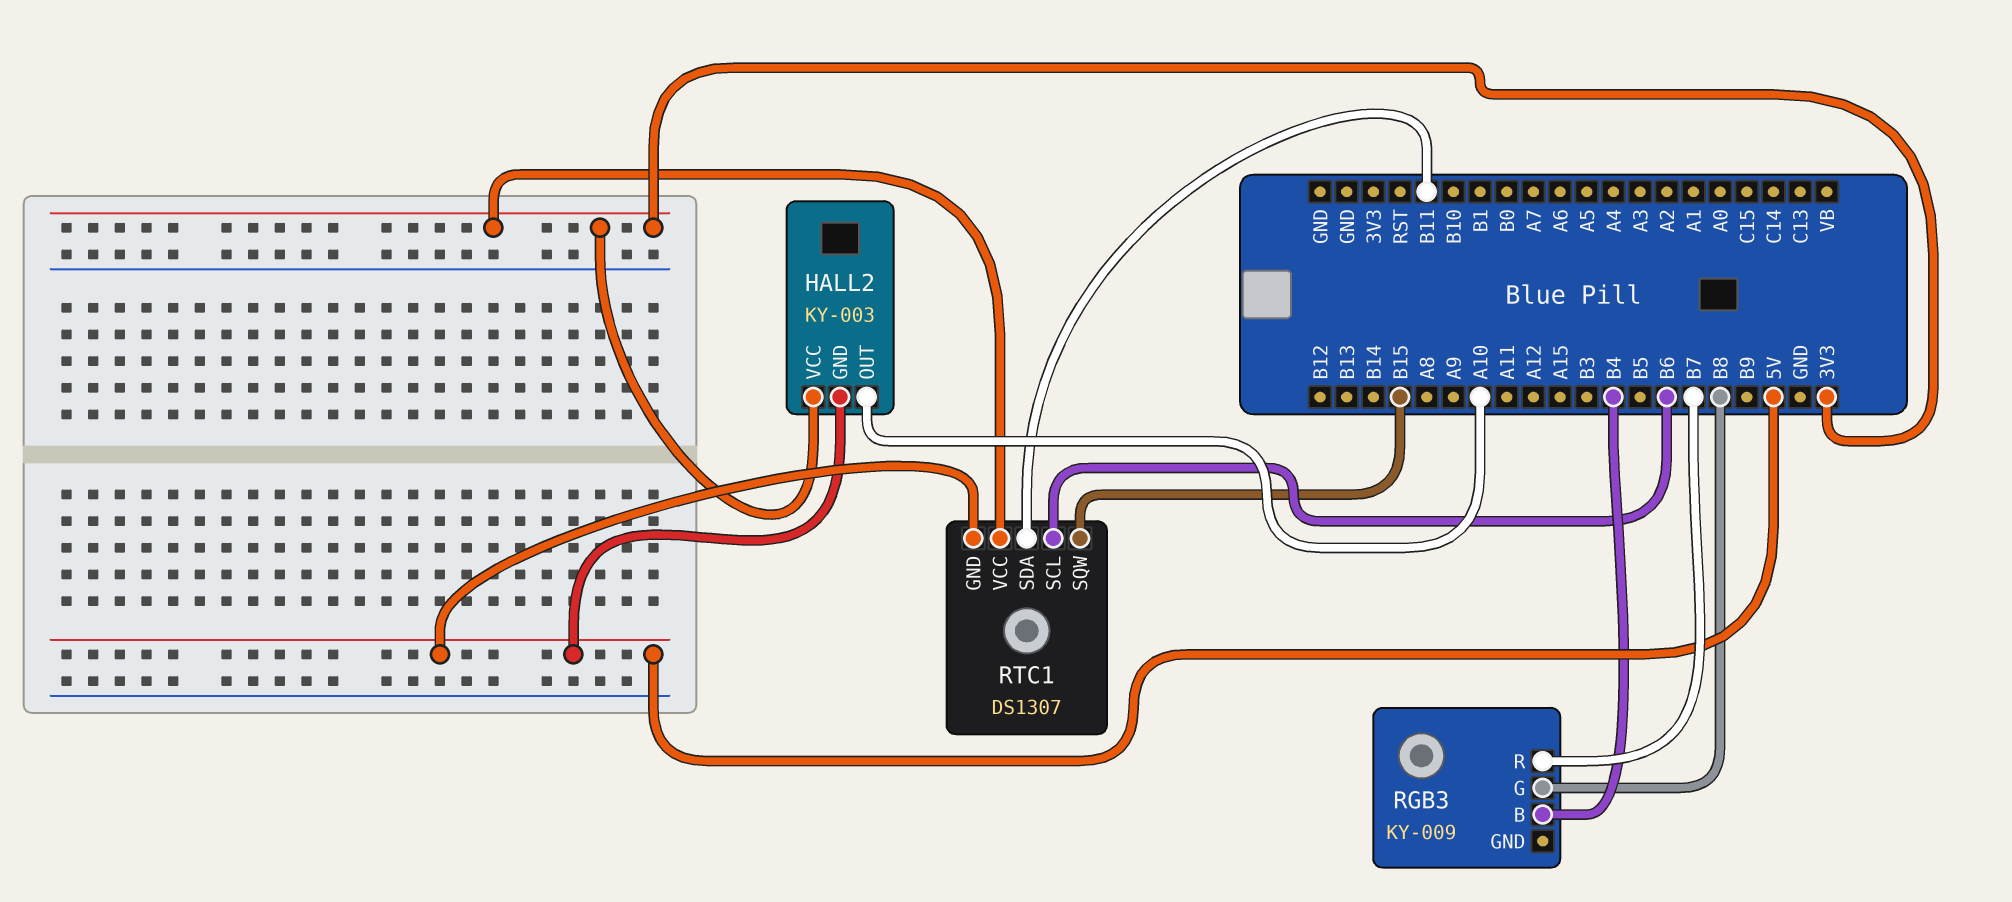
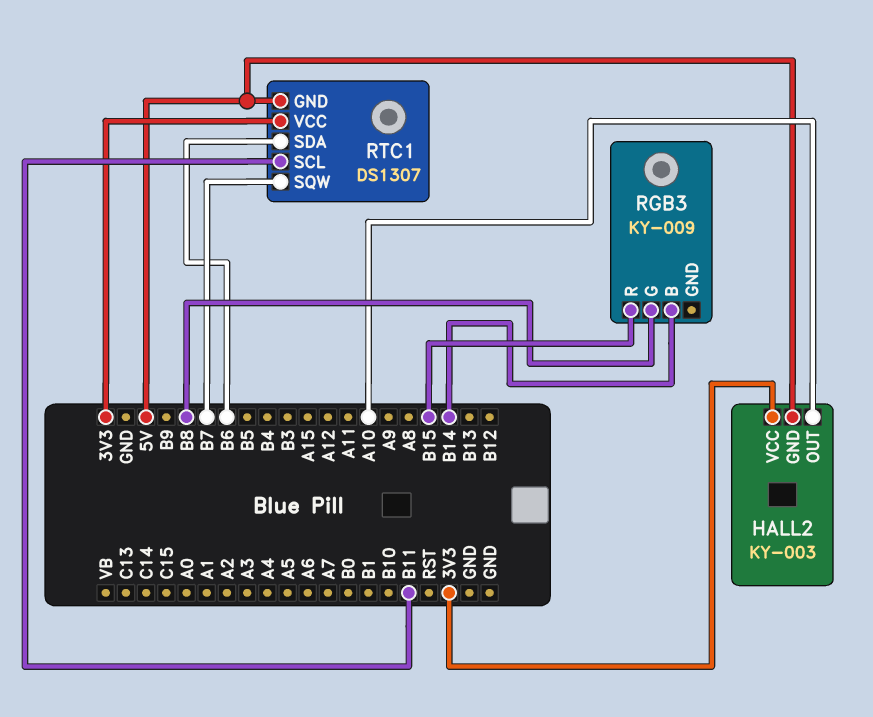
RGB3 pin B: B4 -> B14
RGB3 pin R: B7 -> B15
RTC1 pin SCL: B6 -> B11
RTC1 pin SDA: B11 -> B6
RTC1 pin SQW: B15 -> B7

